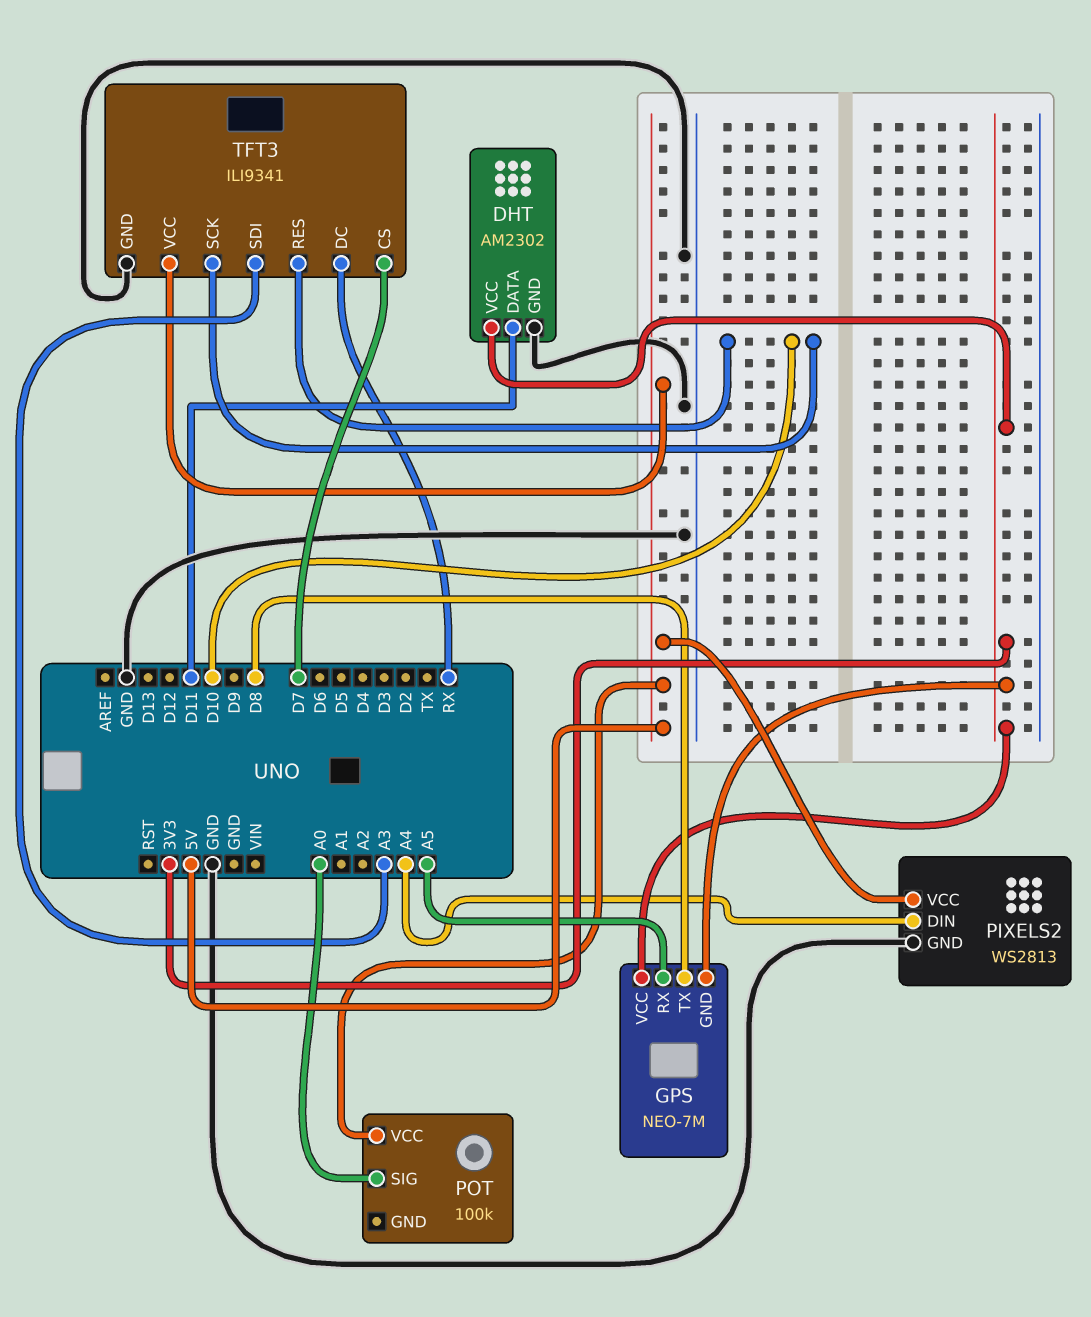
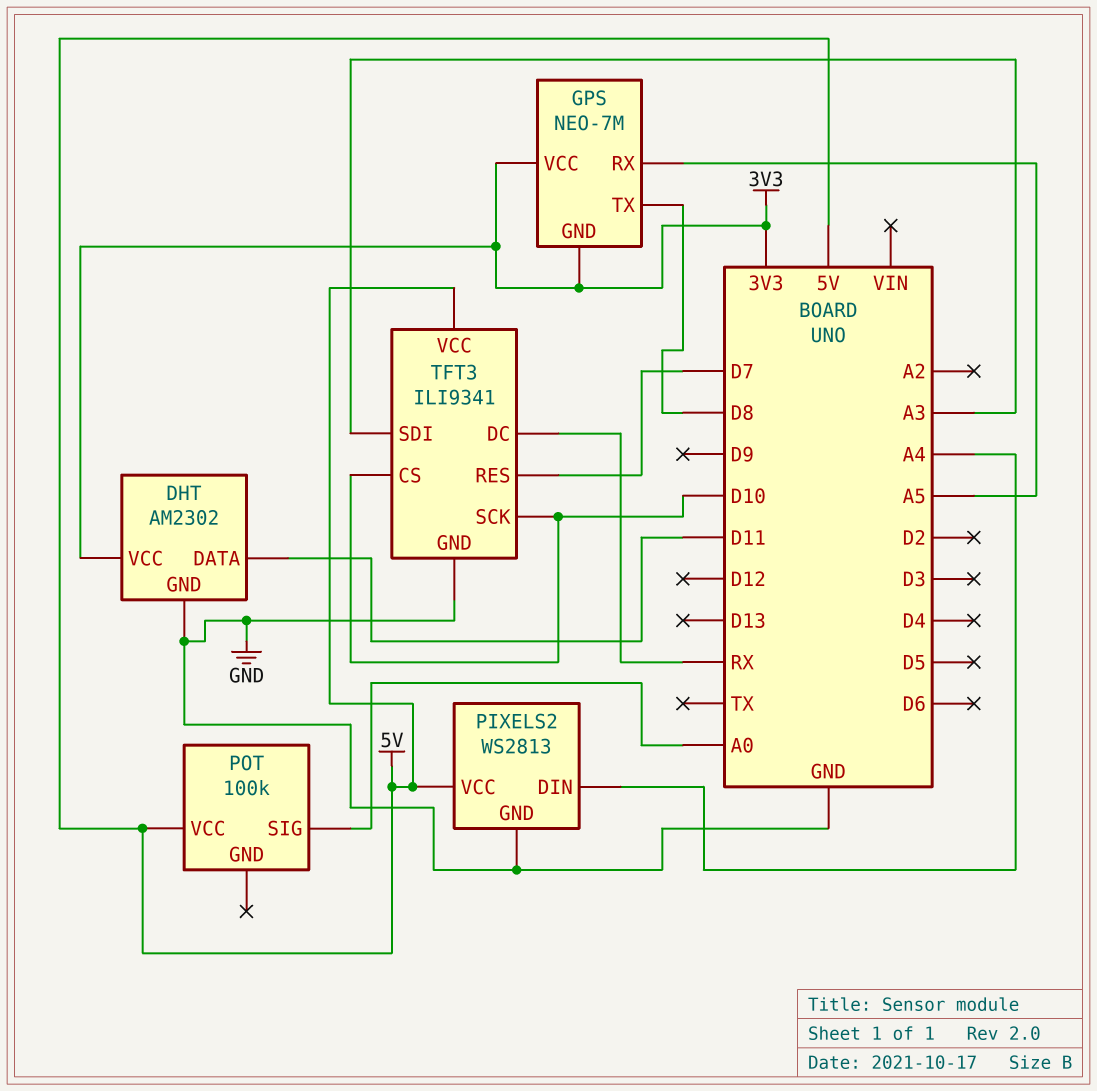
TFT3 pin CS: D7 -> D10
TFT3 pin RES: D10 -> D7

